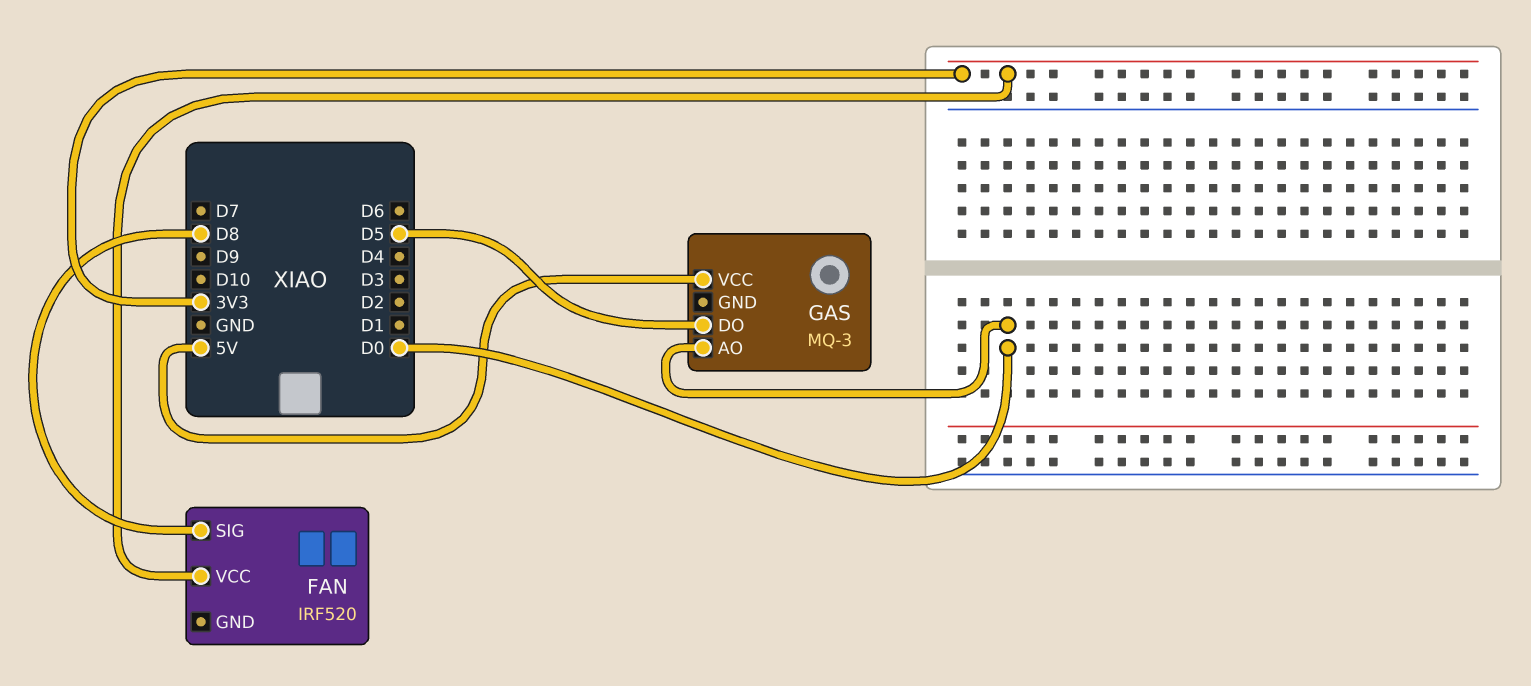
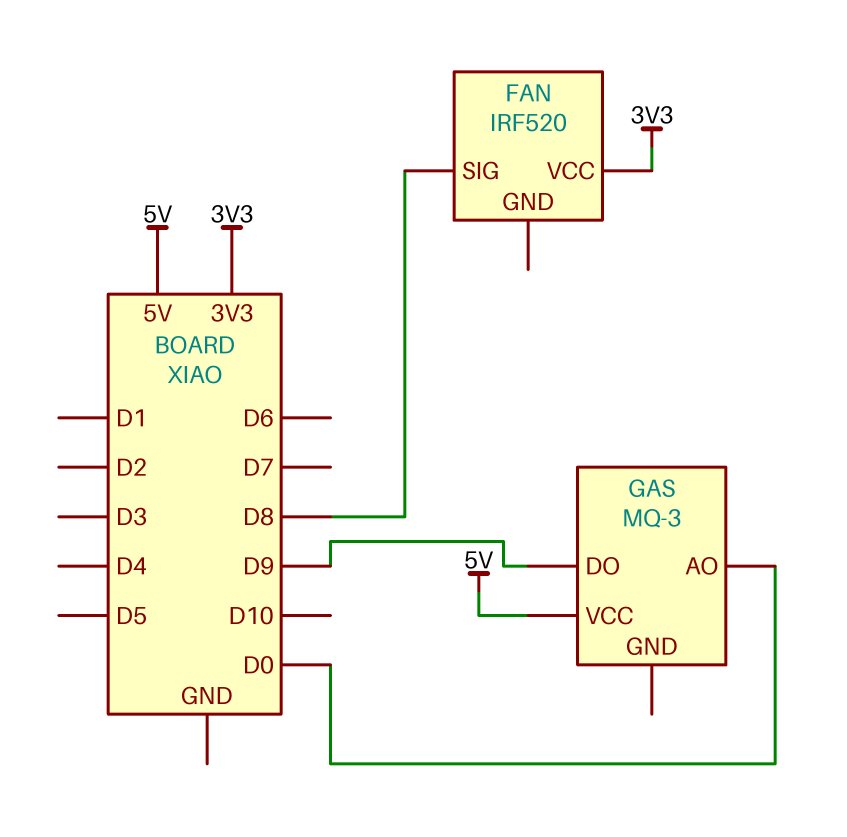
GAS pin DO: D5 -> D9

